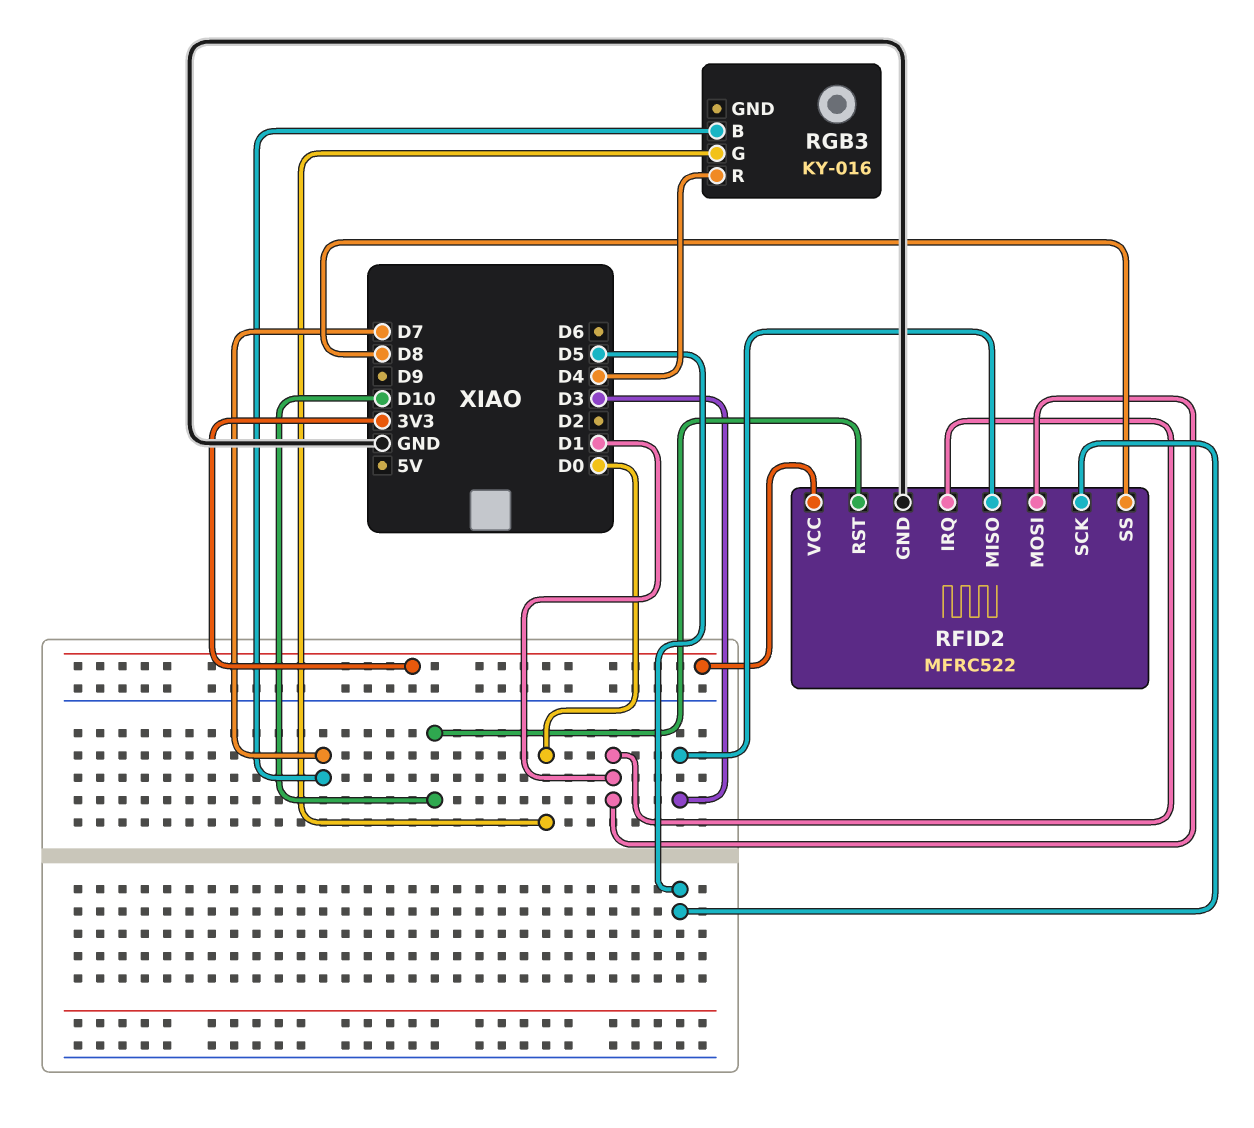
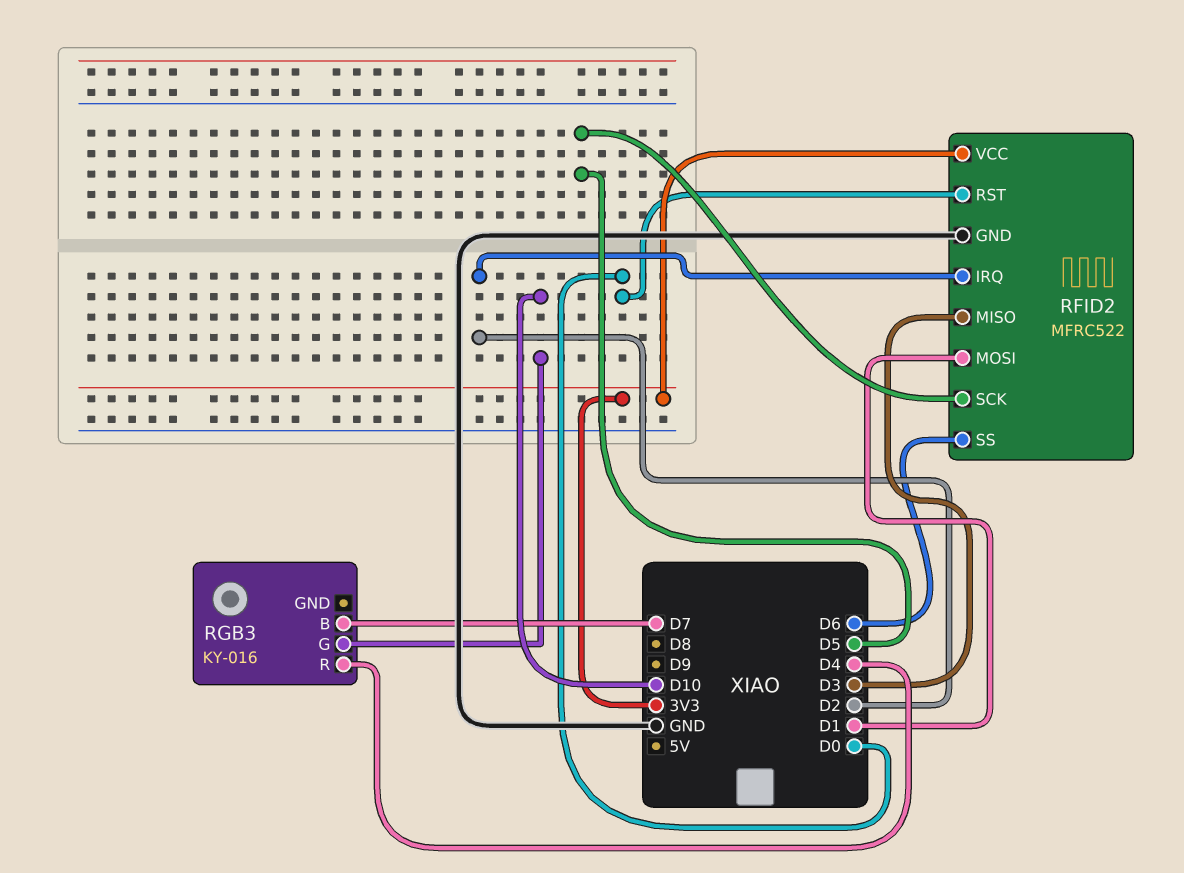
RFID2 pin IRQ: D1 -> D2
RFID2 pin RST: D10 -> D0
RFID2 pin SS: D8 -> D6
RGB3 pin G: D0 -> D10

